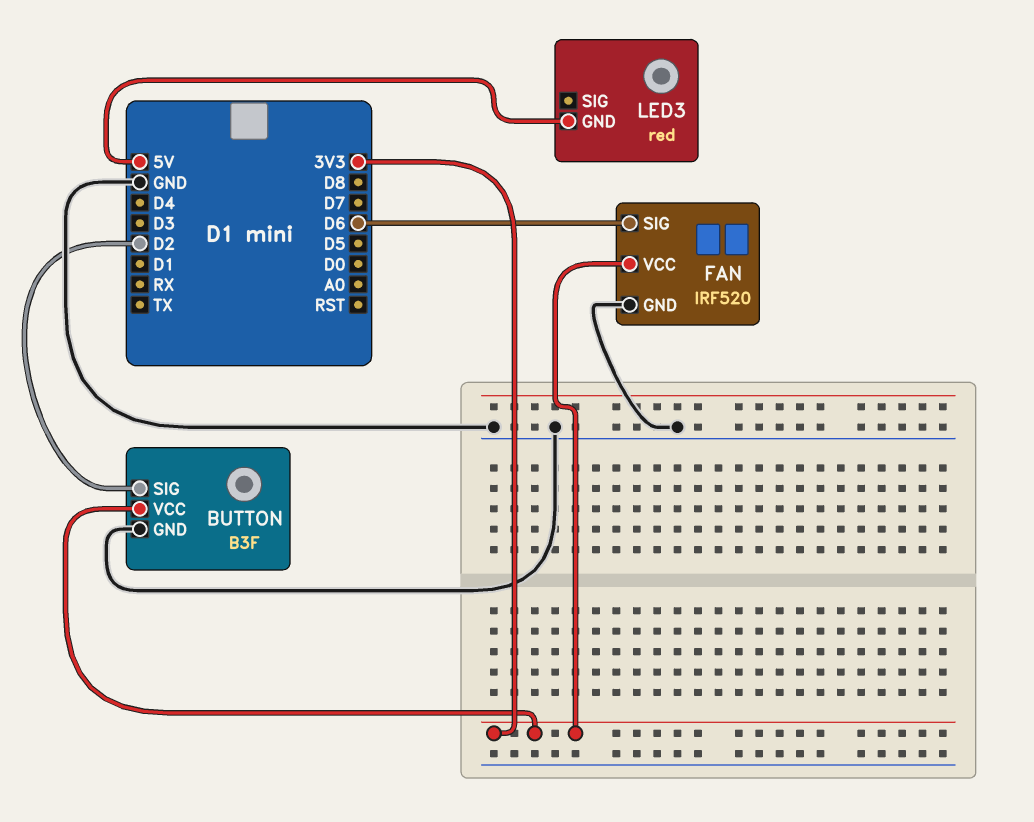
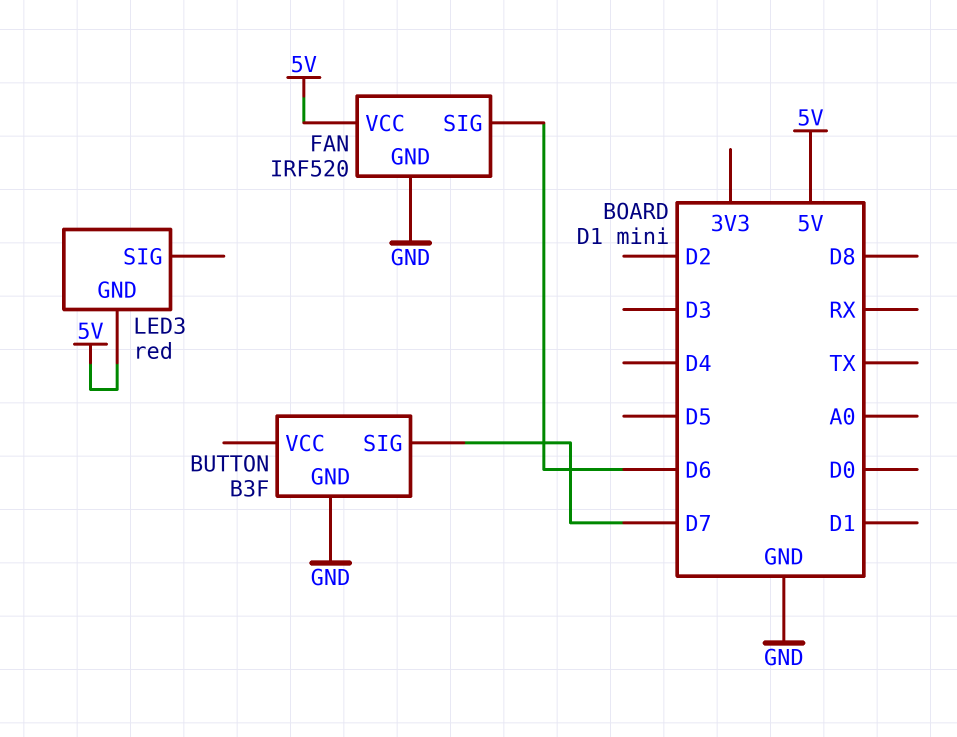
BUTTON pin SIG: D2 -> D7
BUTTON pin VCC: 3V3 -> none
FAN pin VCC: 3V3 -> 5V

